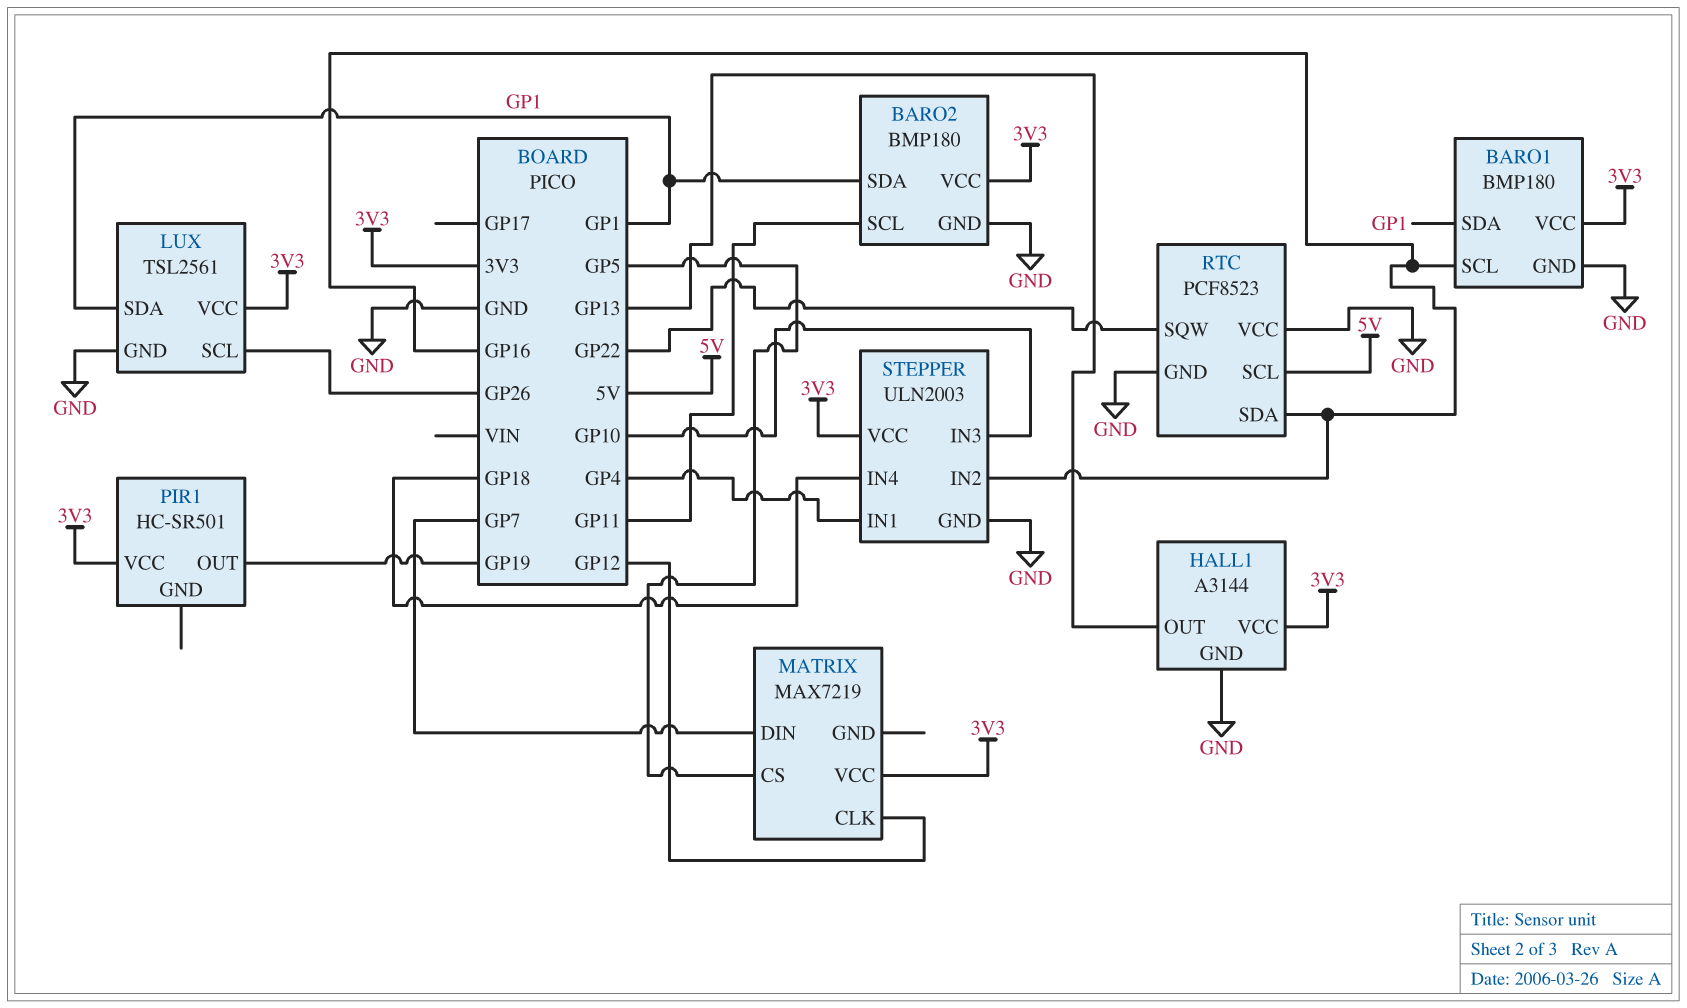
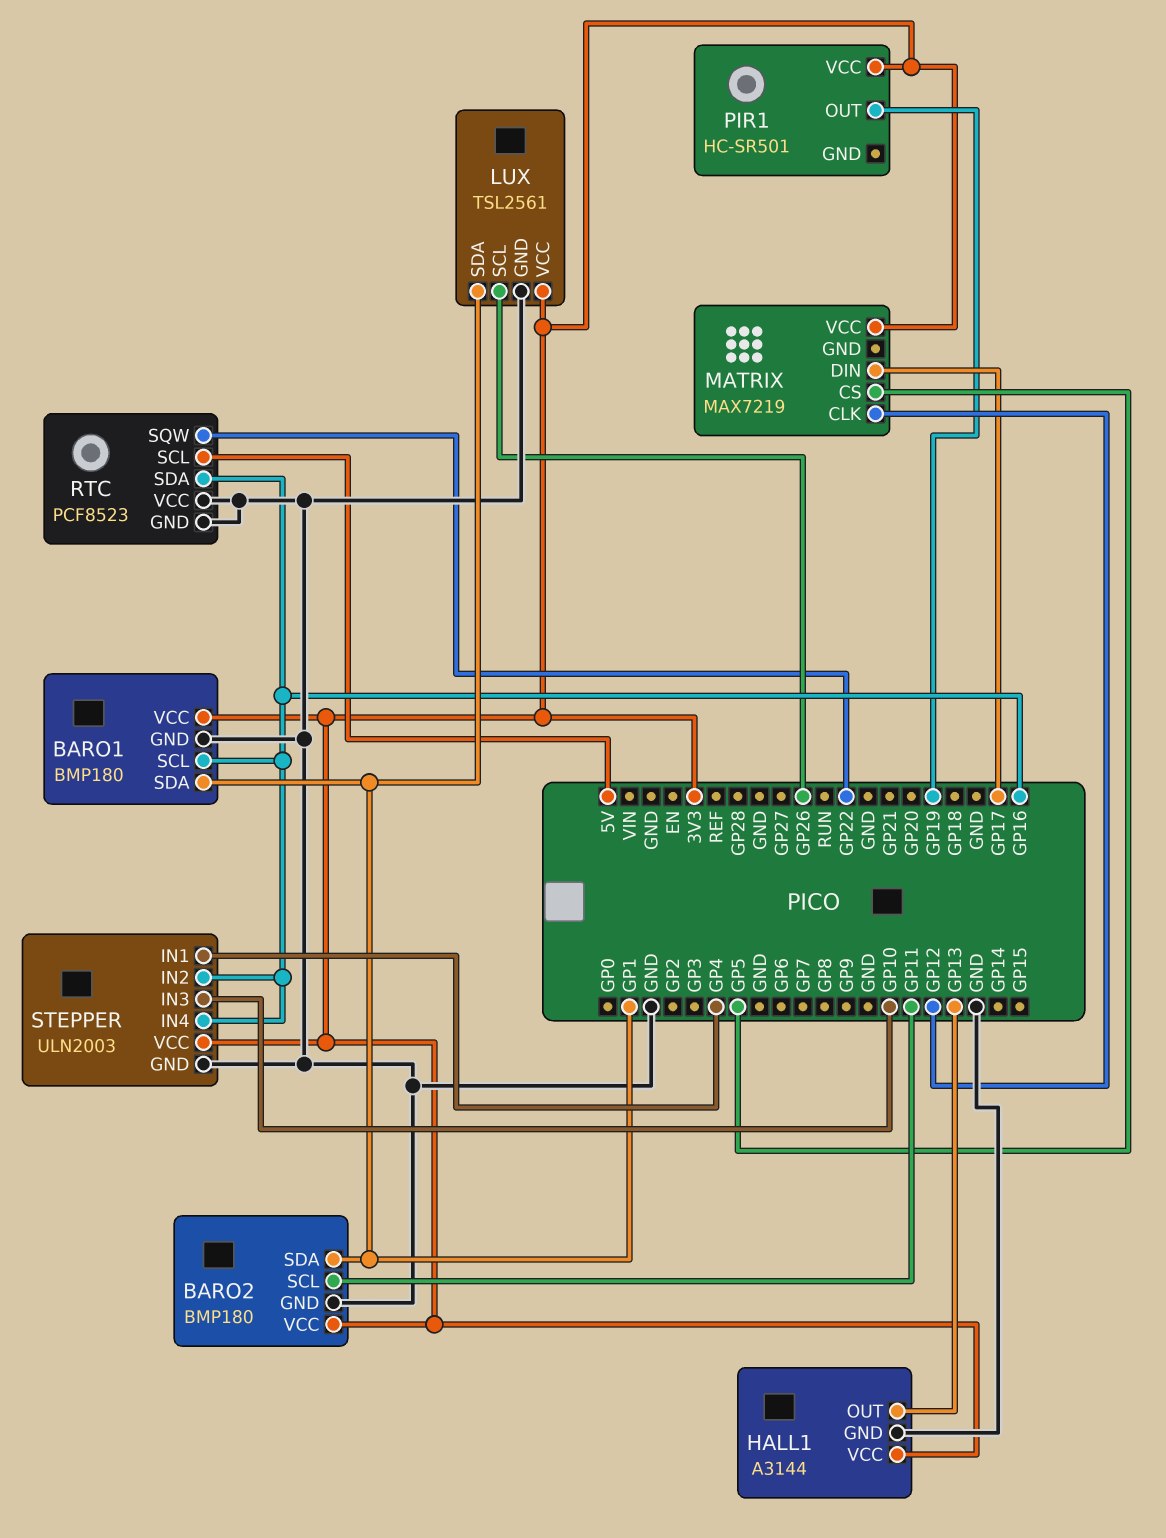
MATRIX pin DIN: GP7 -> GP17
STEPPER pin IN4: GP18 -> GP16

